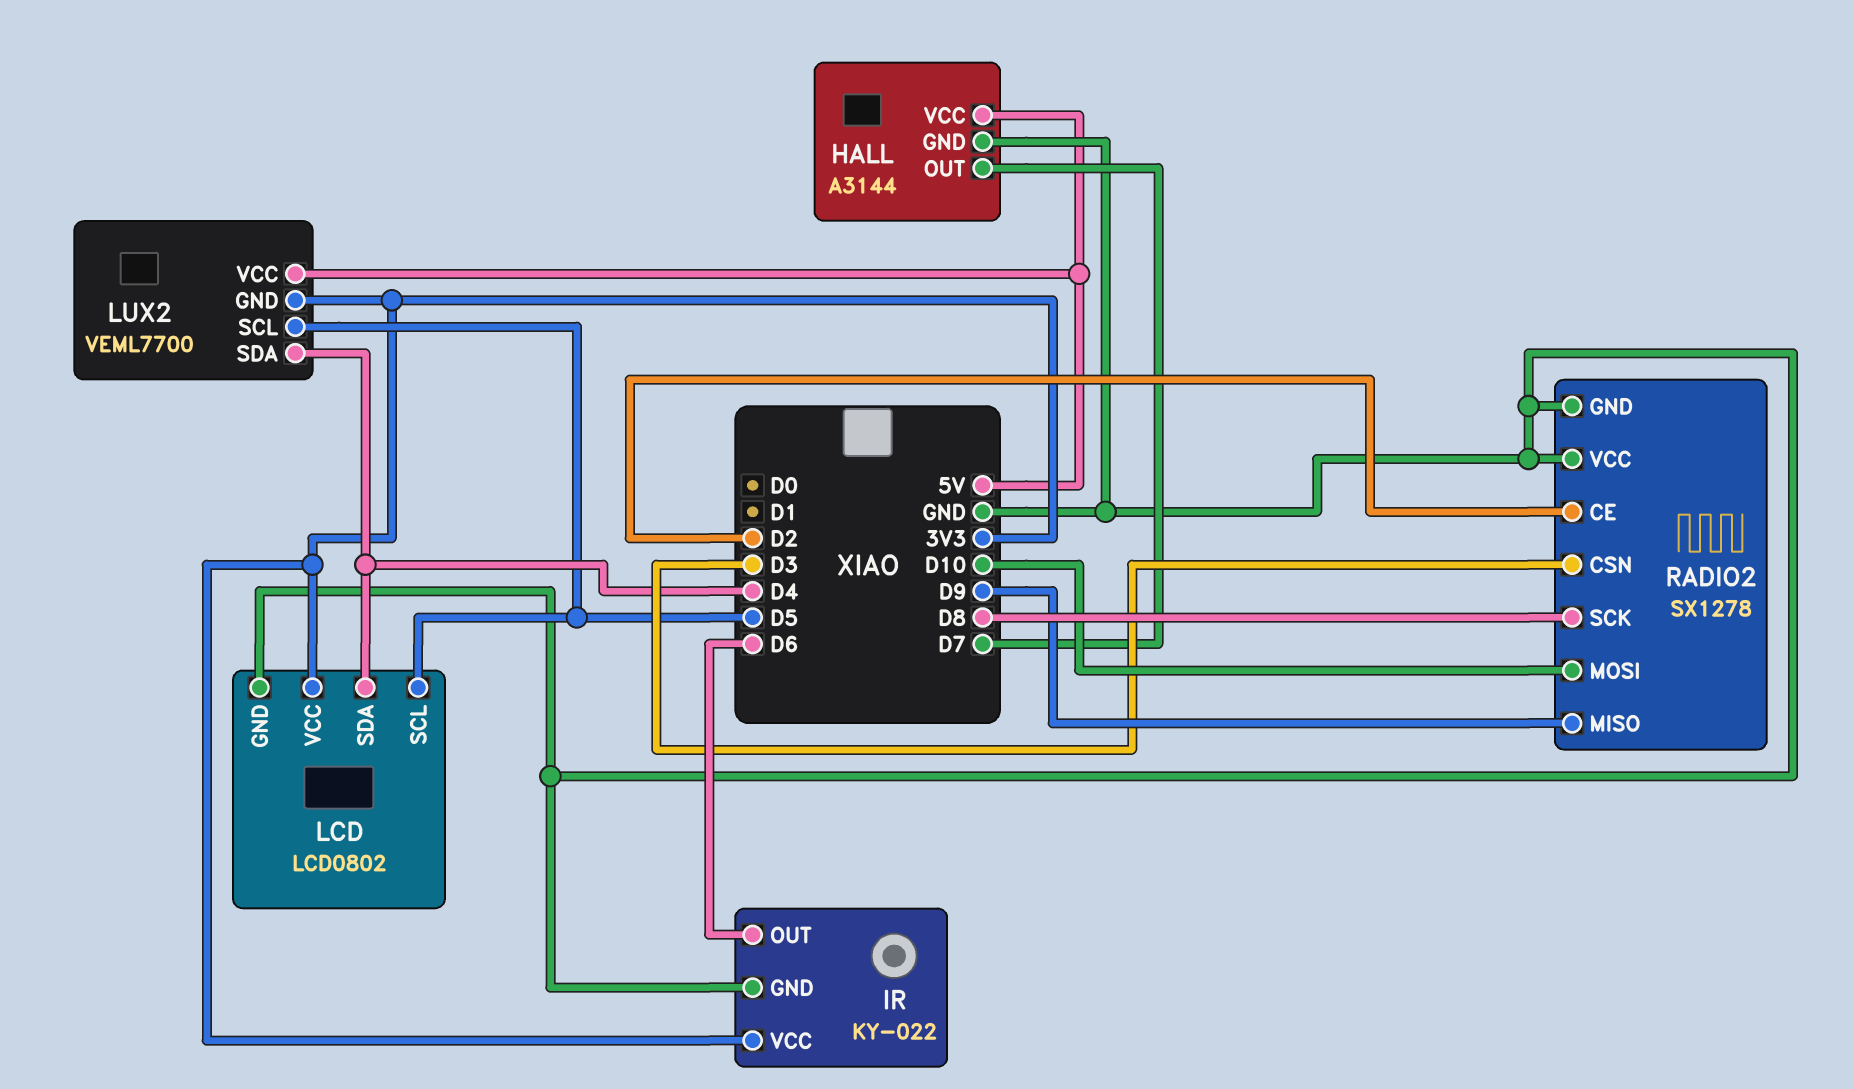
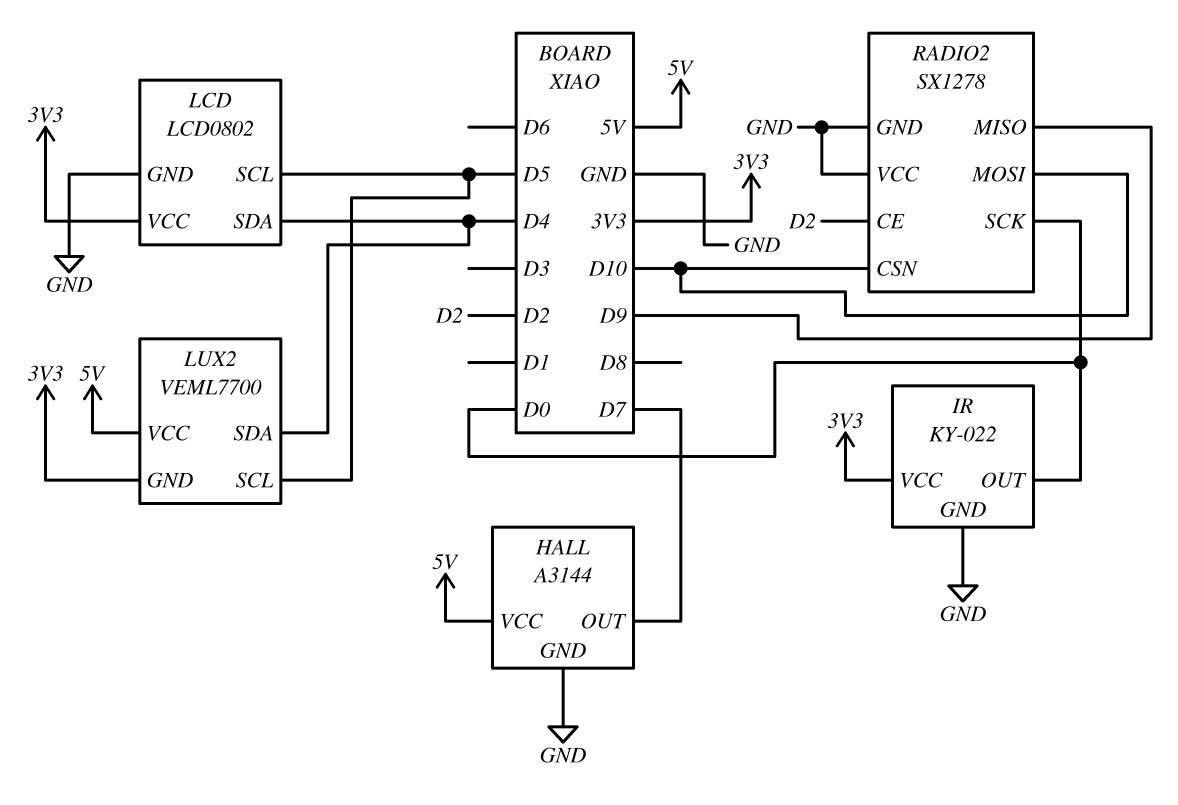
IR pin OUT: D6 -> D0
RADIO2 pin CSN: D3 -> D10
RADIO2 pin SCK: D8 -> D0

